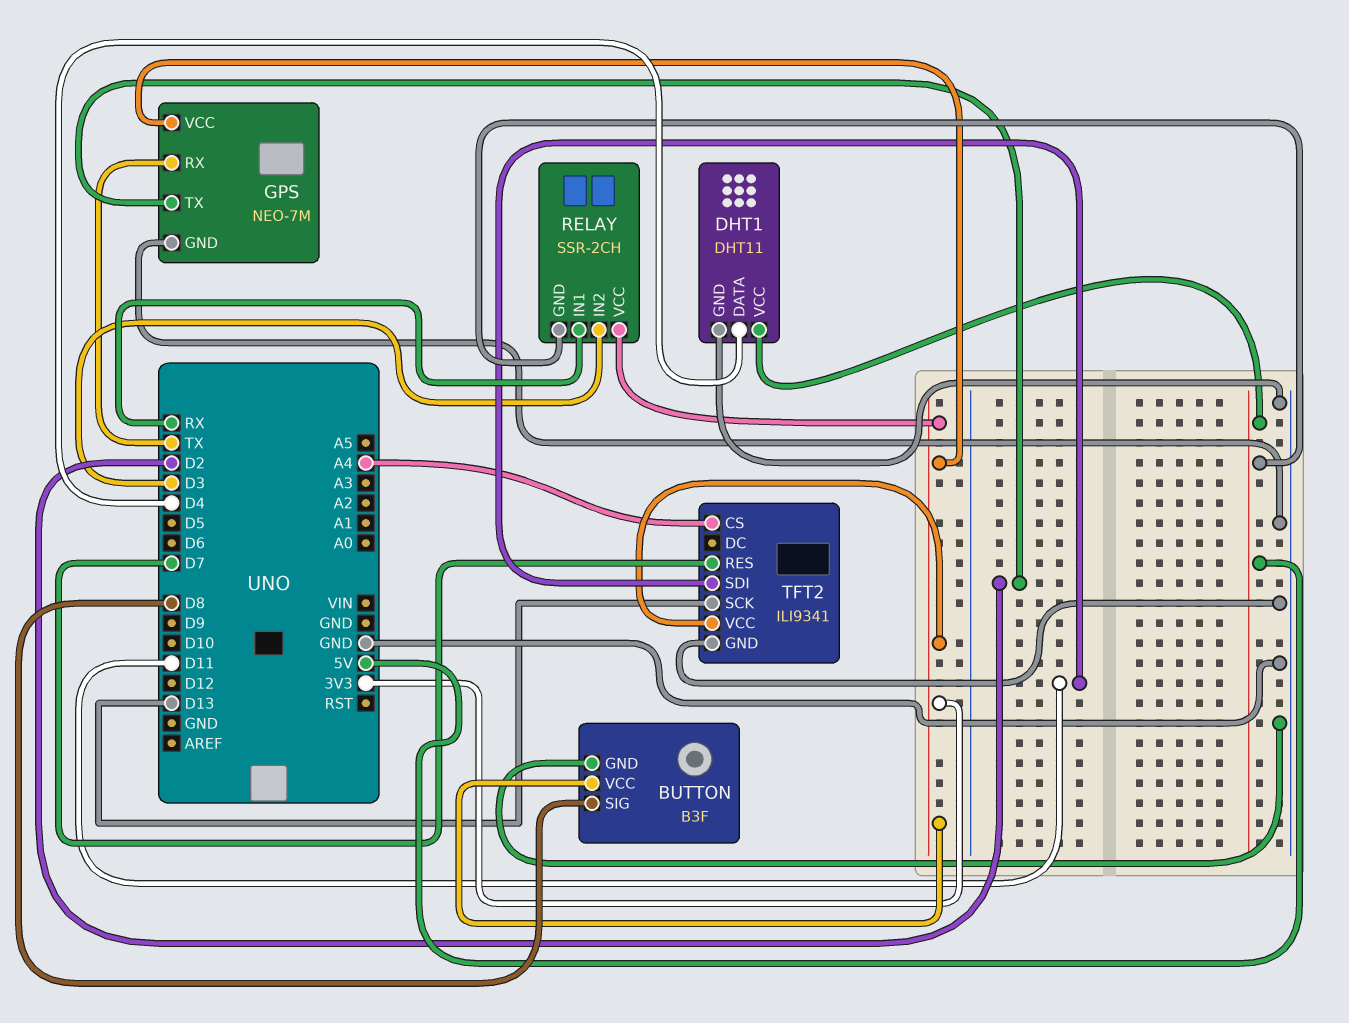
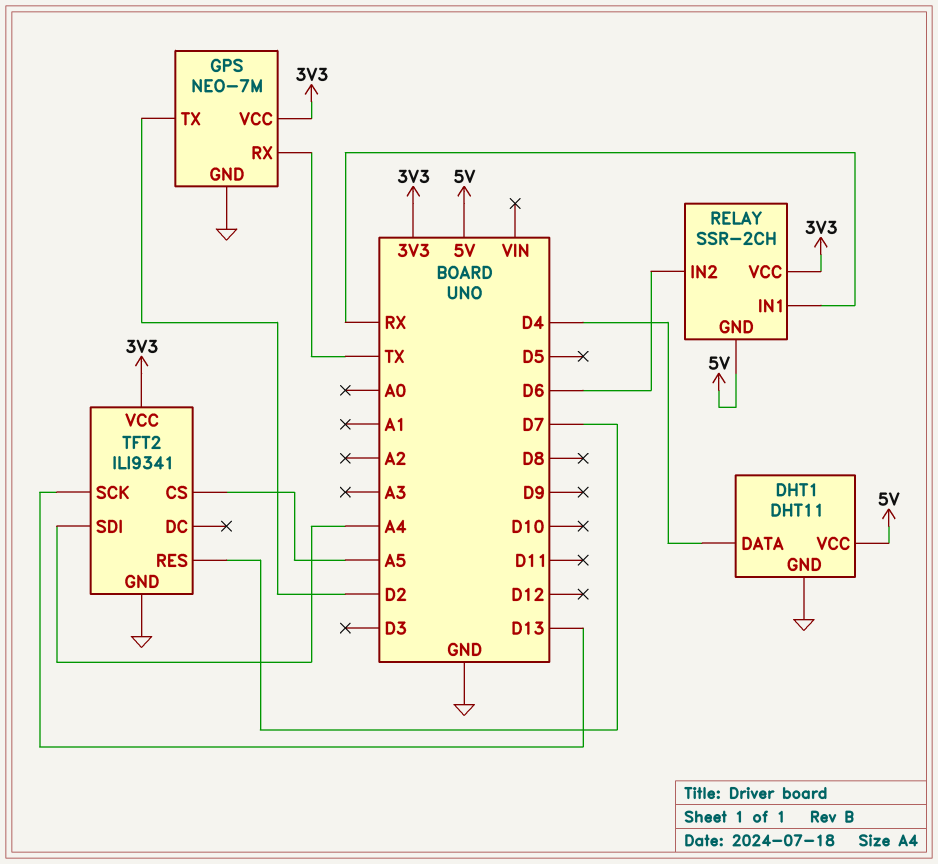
BUTTON: B3F -> none
BUTTON pin GND: GND -> none
BUTTON pin SIG: D8 -> none
BUTTON pin VCC: 3V3 -> none
RELAY pin IN2: D3 -> D6
TFT2 pin CS: A4 -> A5
TFT2 pin SDI: D11 -> A4

